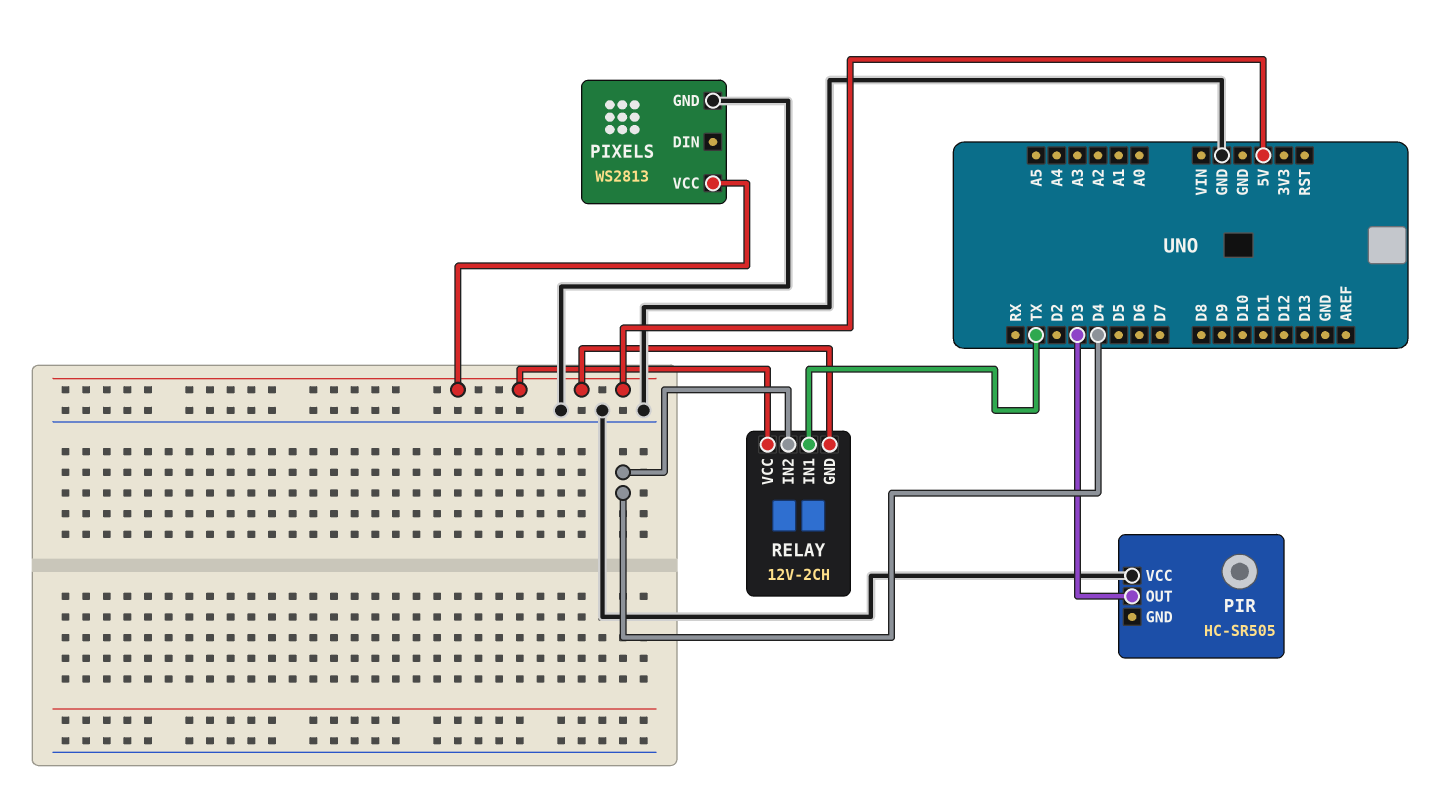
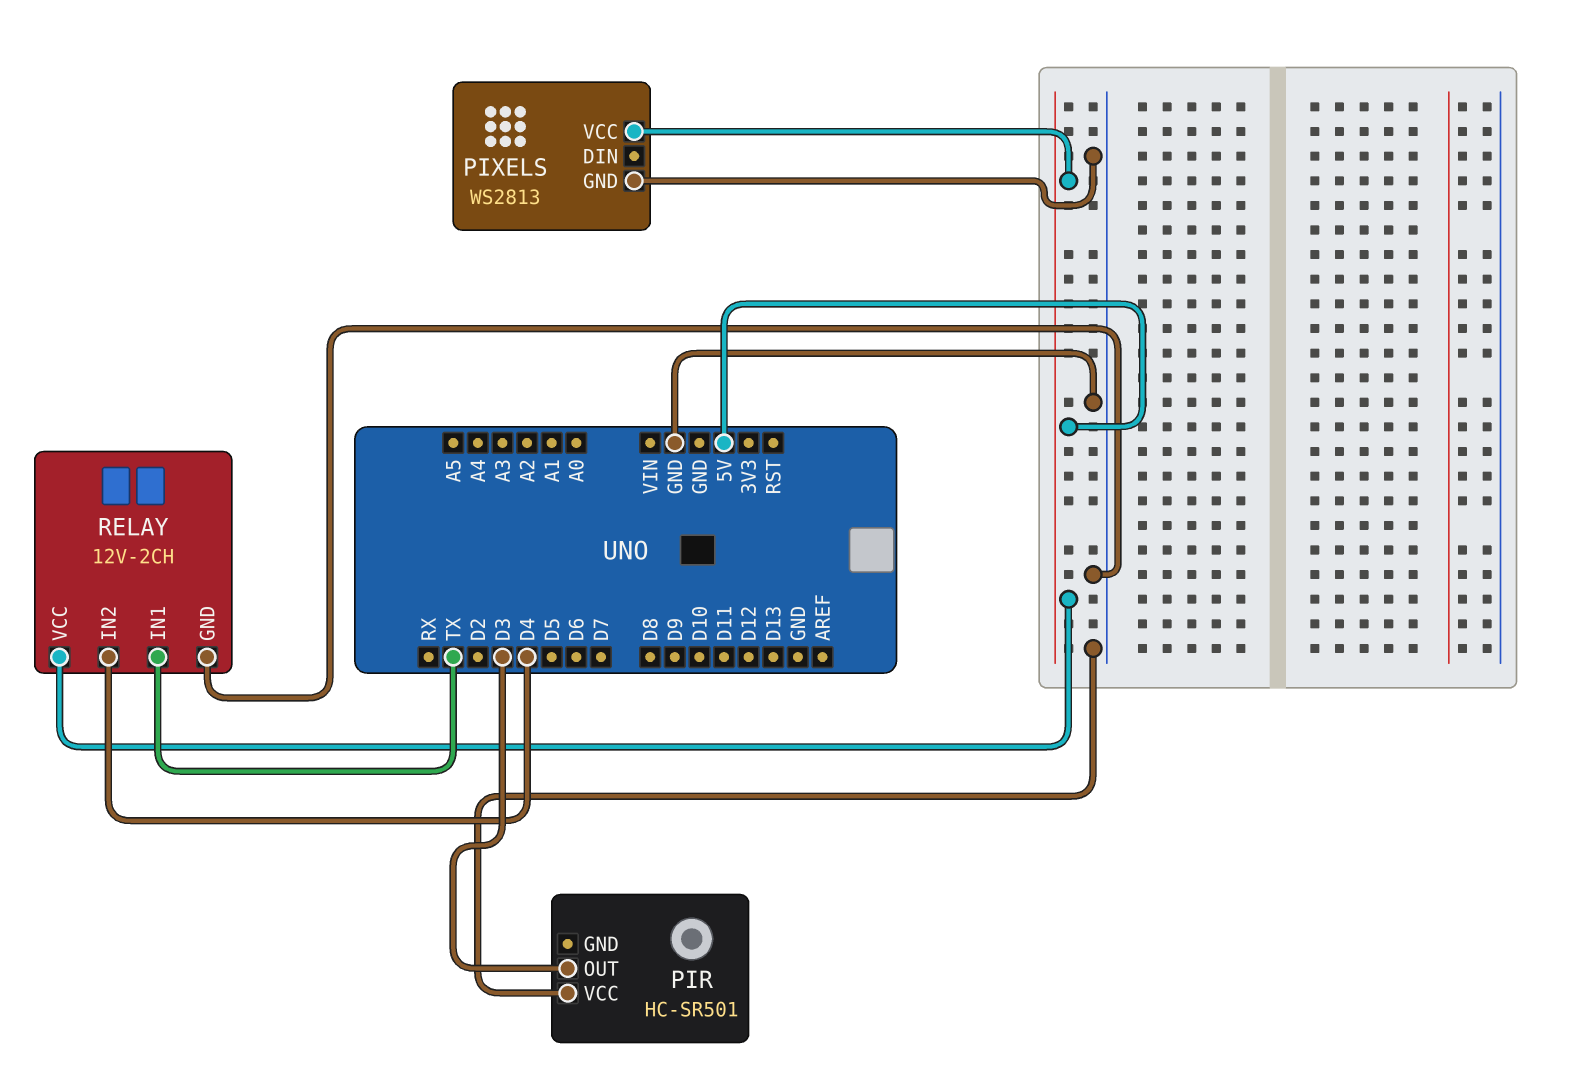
PIR: HC-SR505 -> HC-SR501
RELAY pin GND: 5V -> GND

